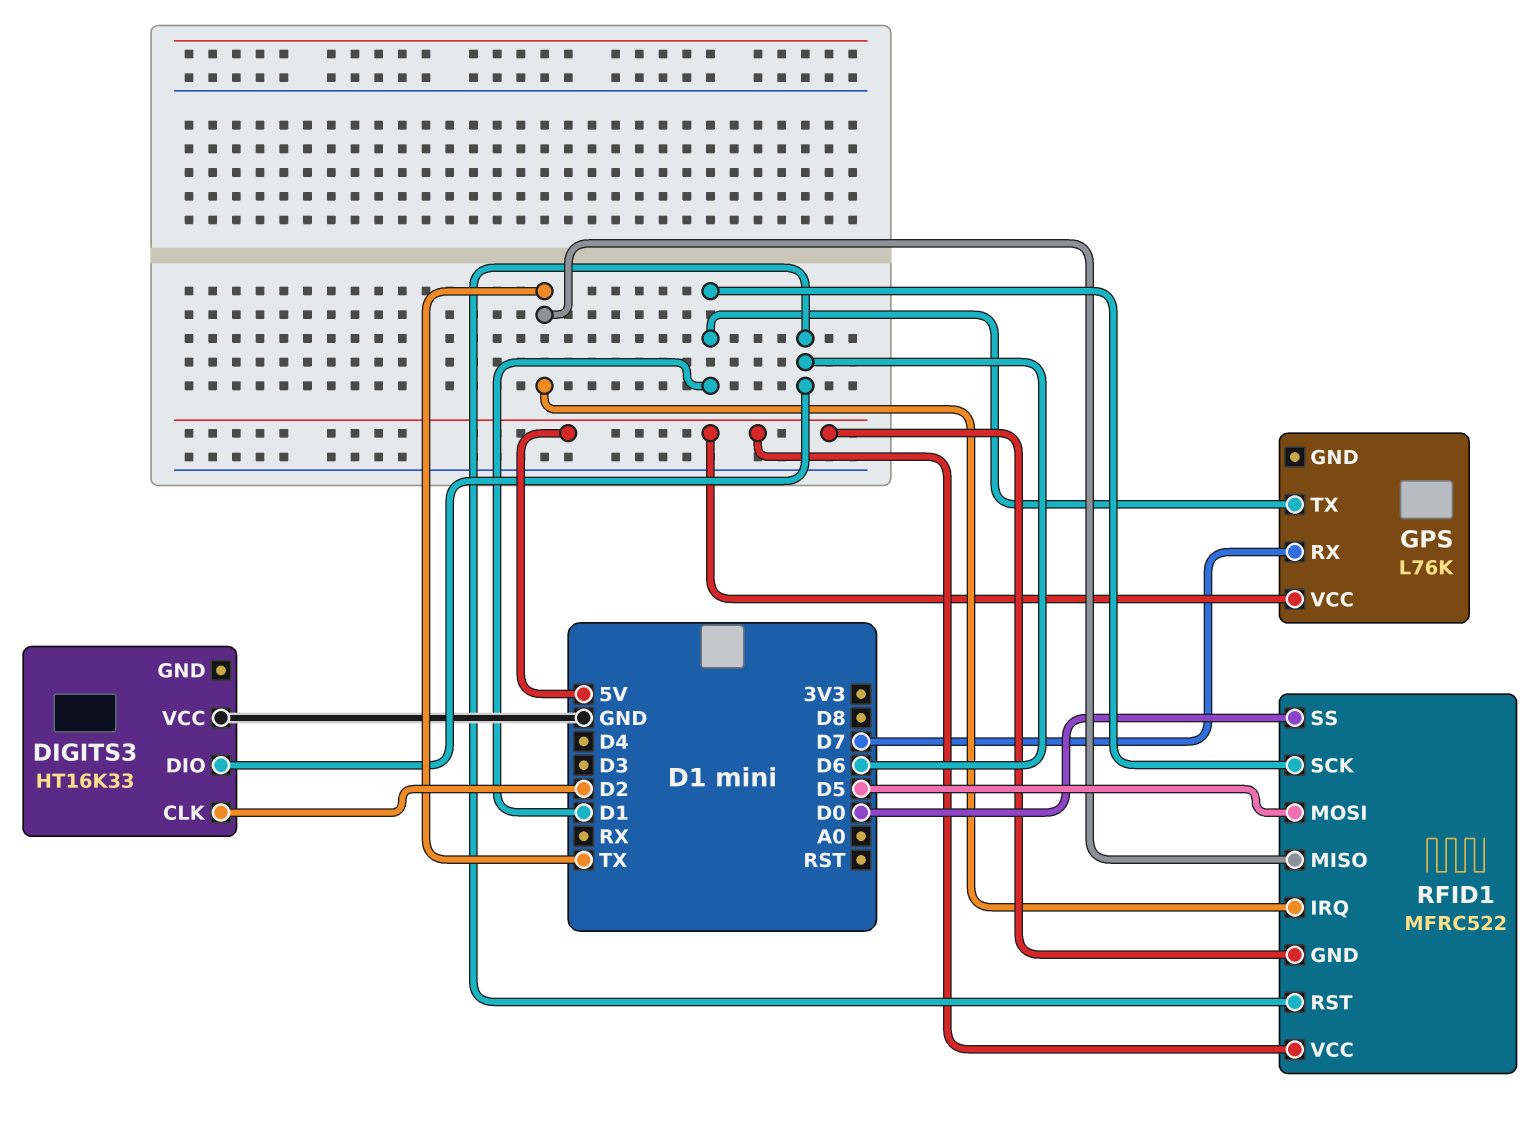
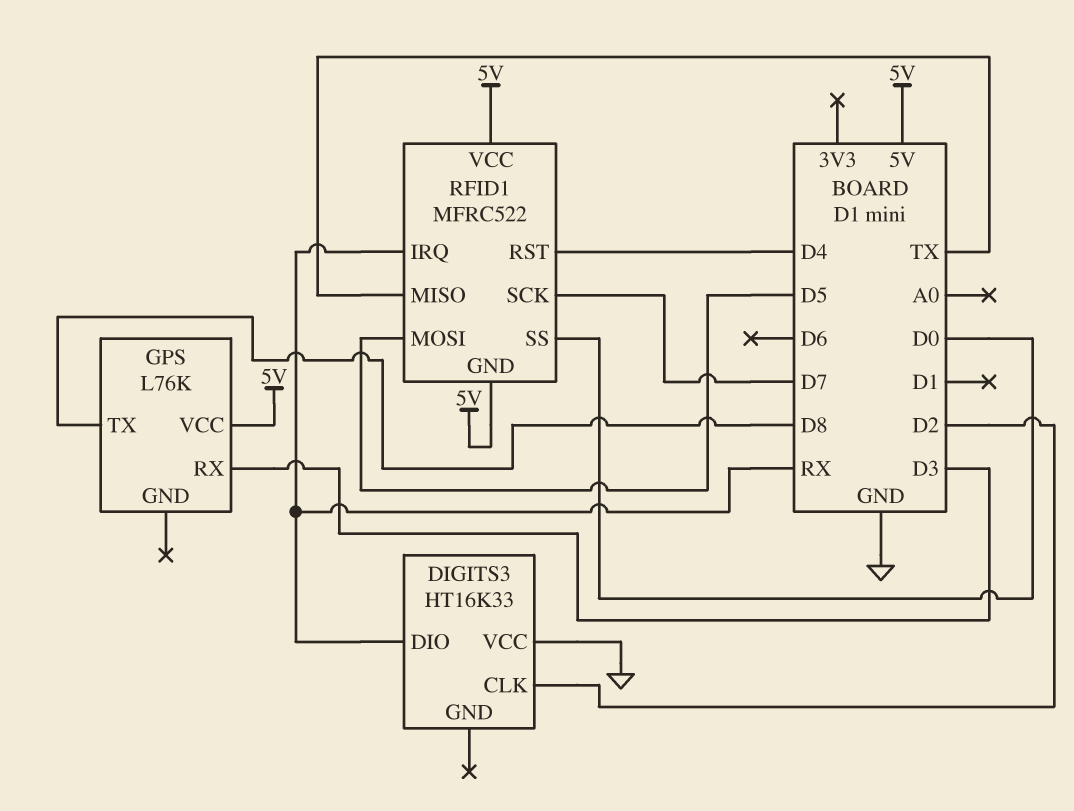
DIGITS3 pin DIO: D6 -> RX
GPS pin RX: D7 -> D3
GPS pin TX: D1 -> D8
RFID1 pin IRQ: TX -> RX
RFID1 pin RST: D6 -> D4
RFID1 pin SCK: D1 -> D7

